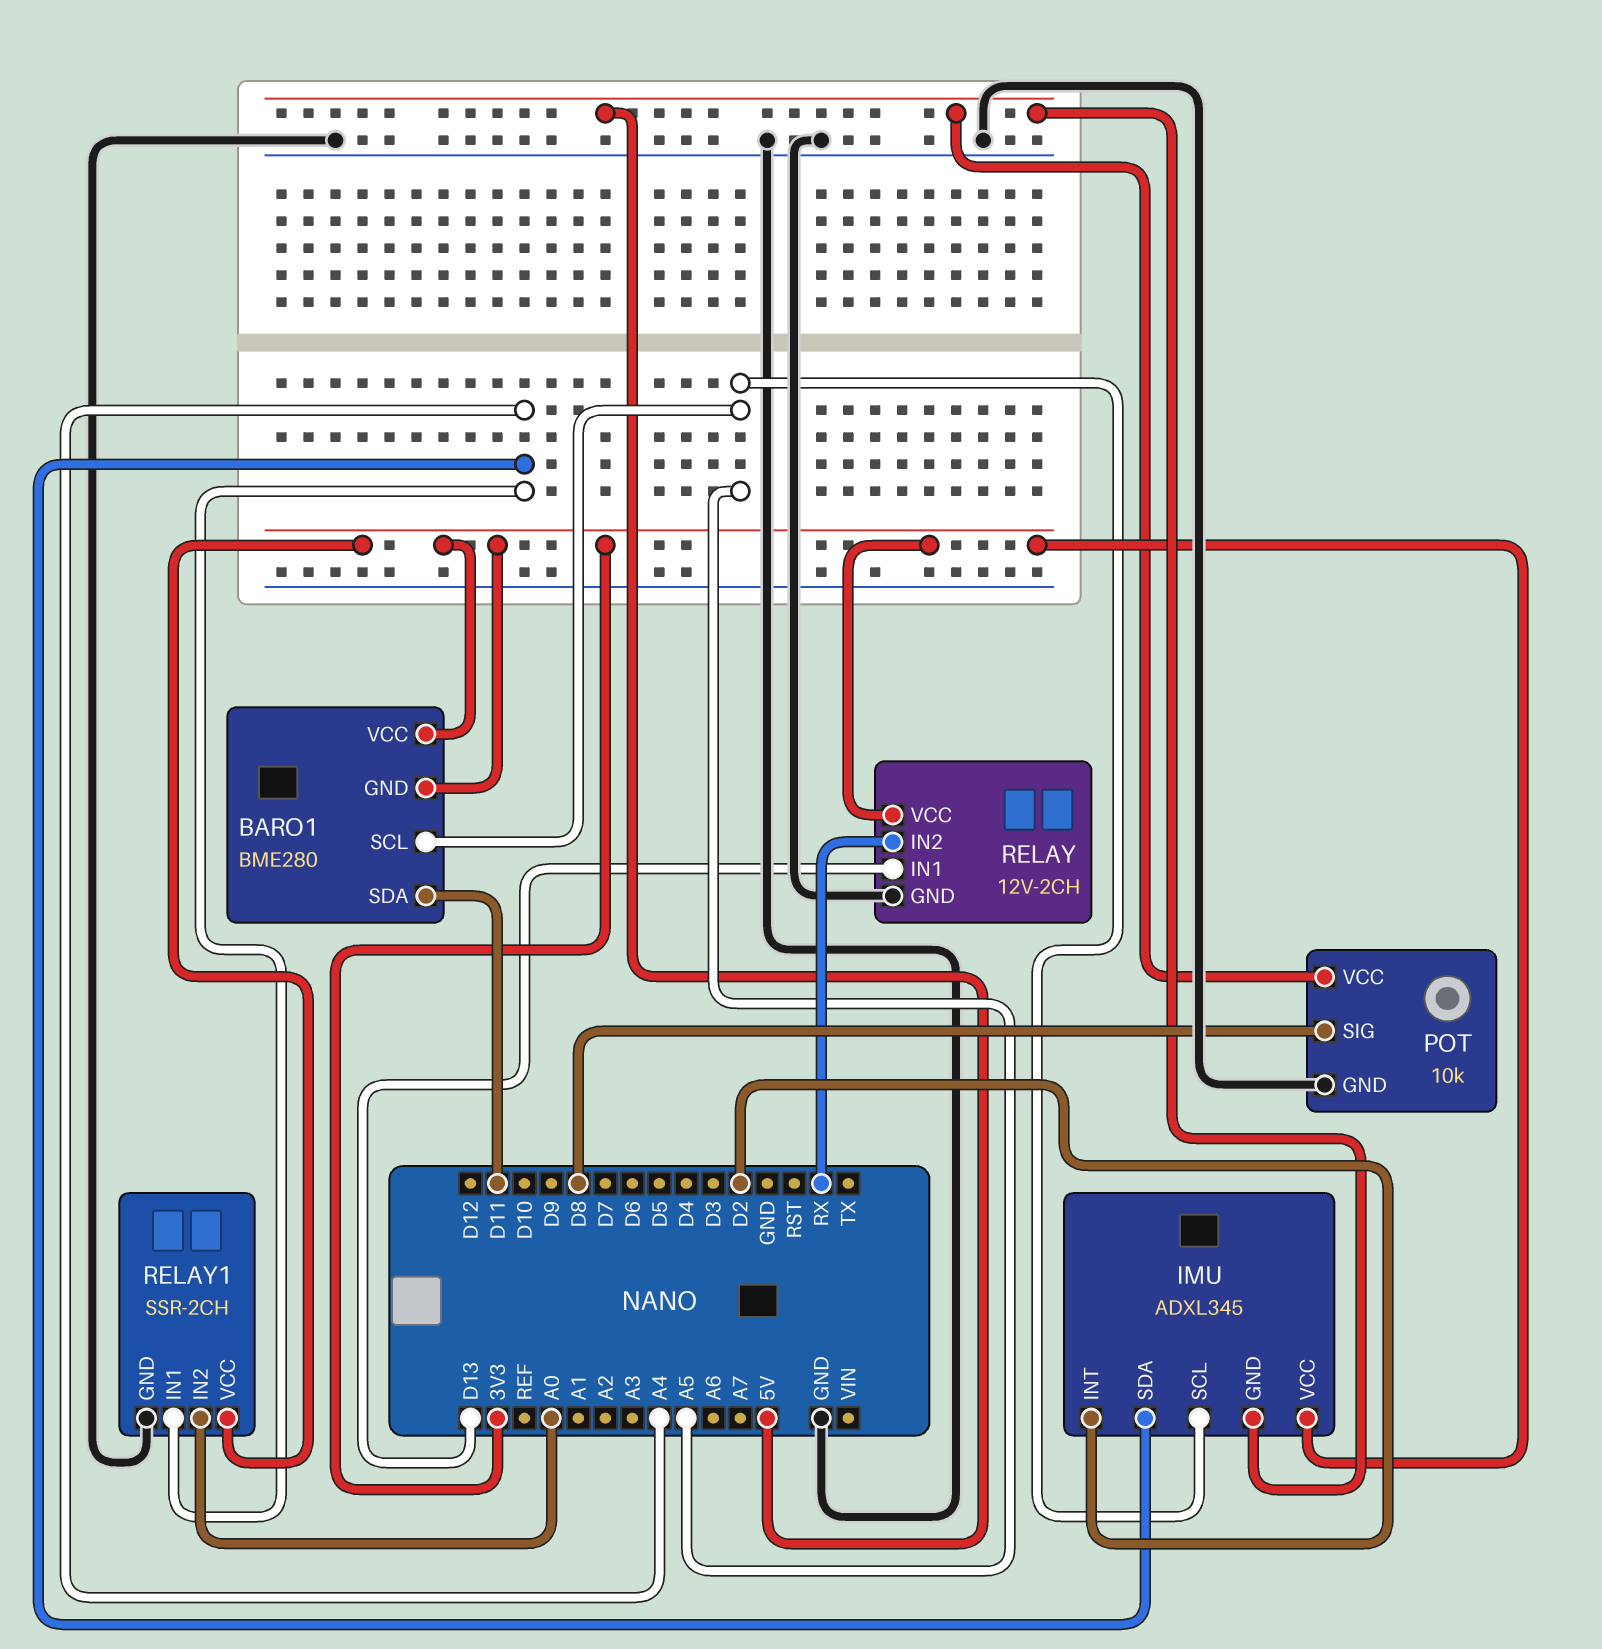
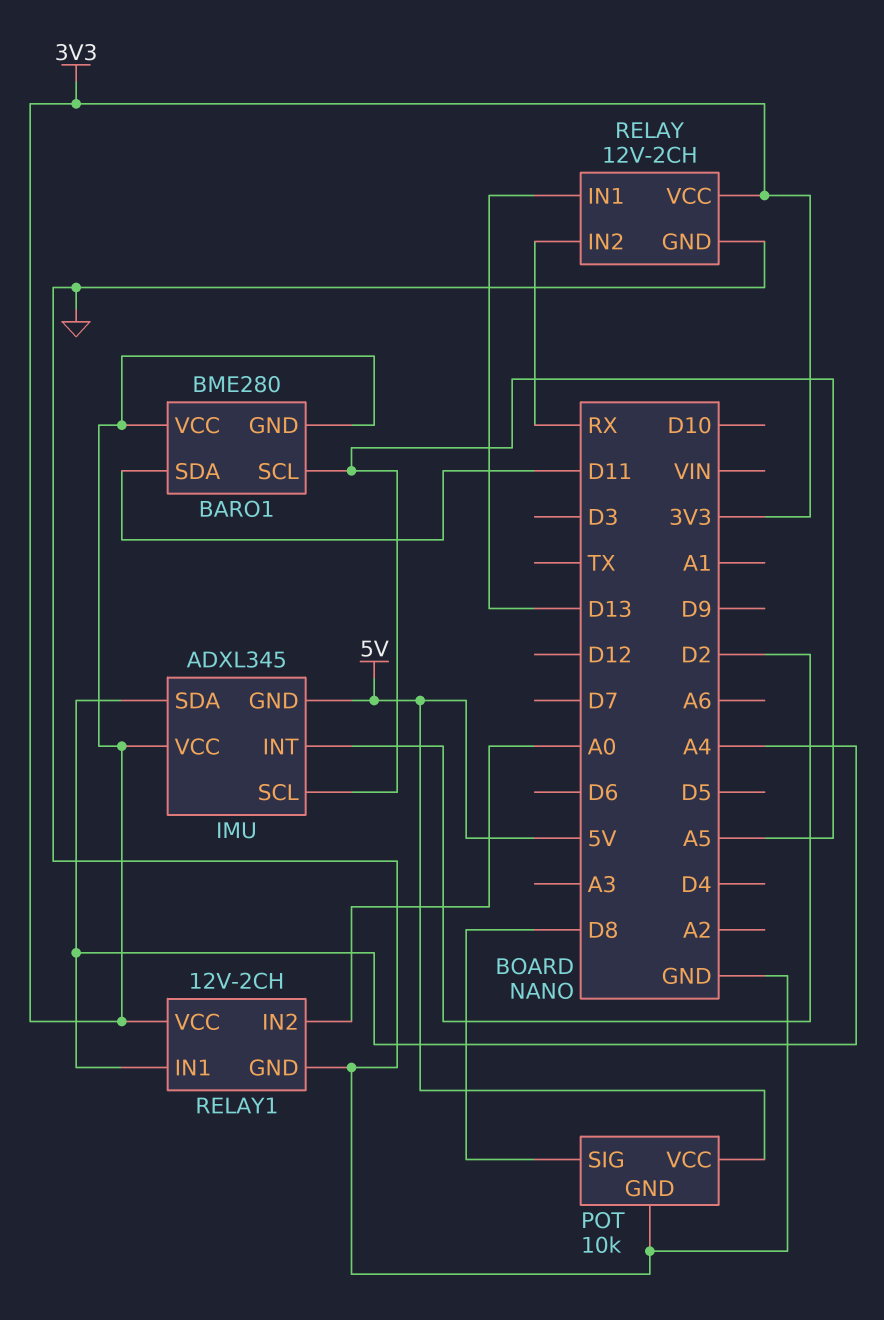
RELAY1: SSR-2CH -> 12V-2CH

